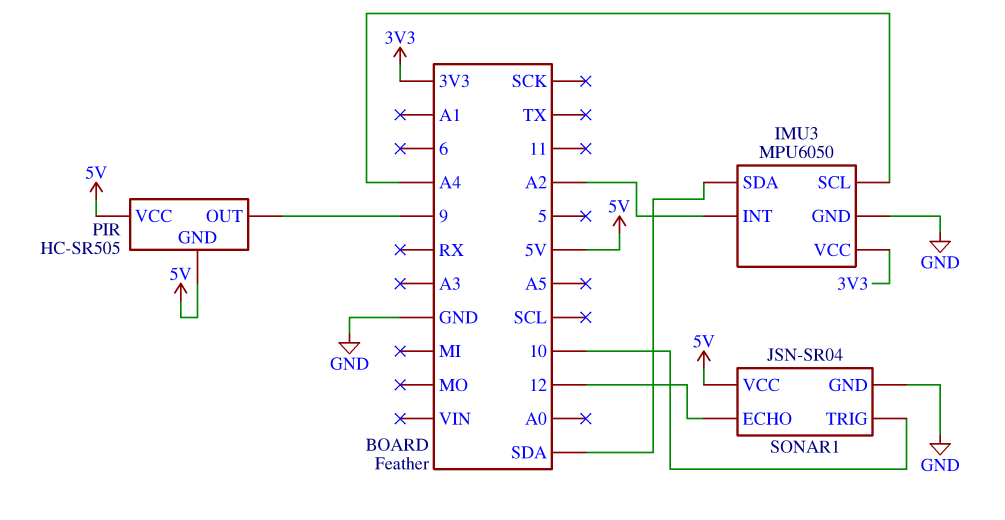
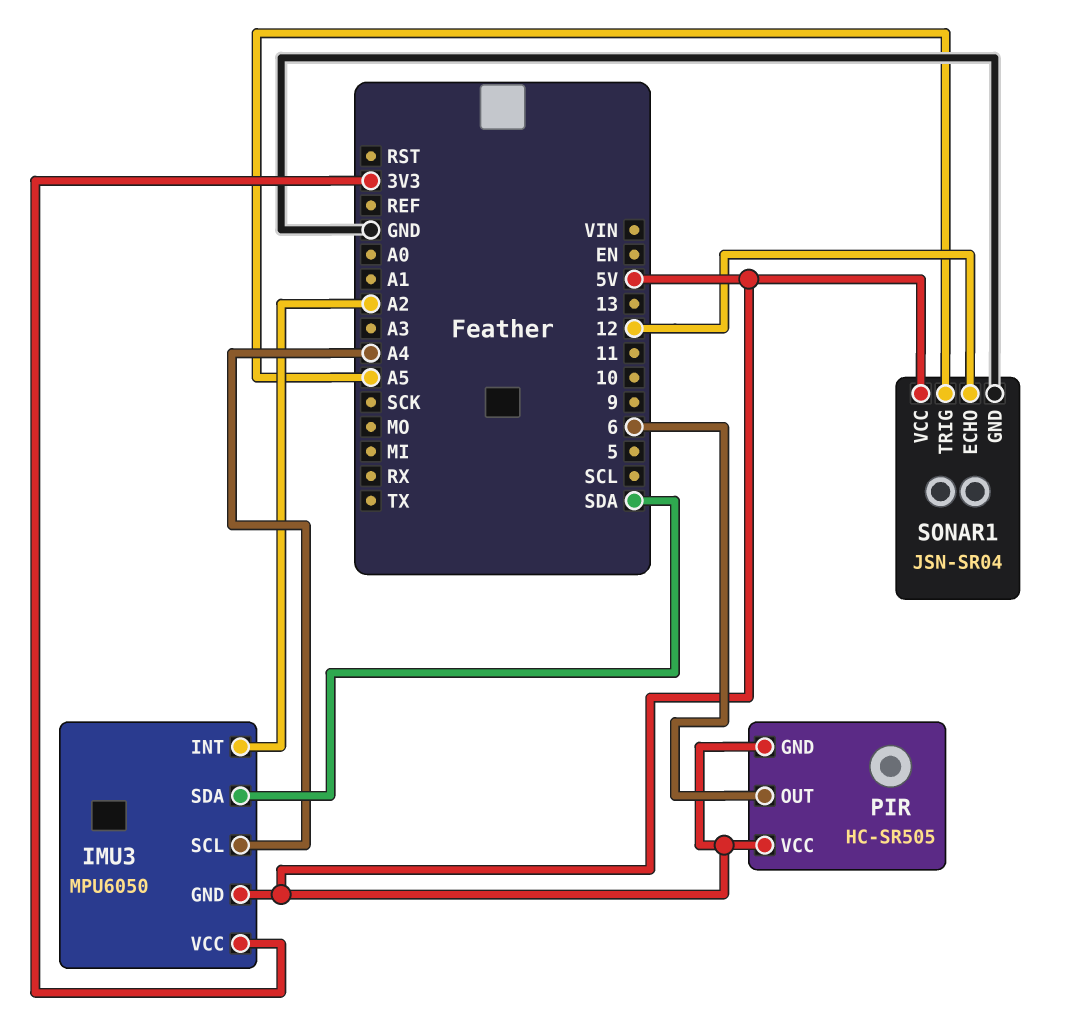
IMU3 pin GND: GND -> 5V
PIR pin OUT: 9 -> 6
SONAR1 pin TRIG: 10 -> A5

